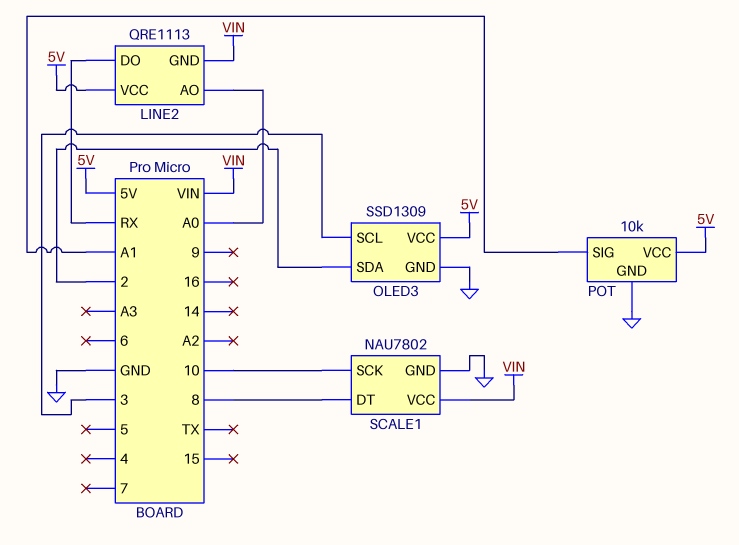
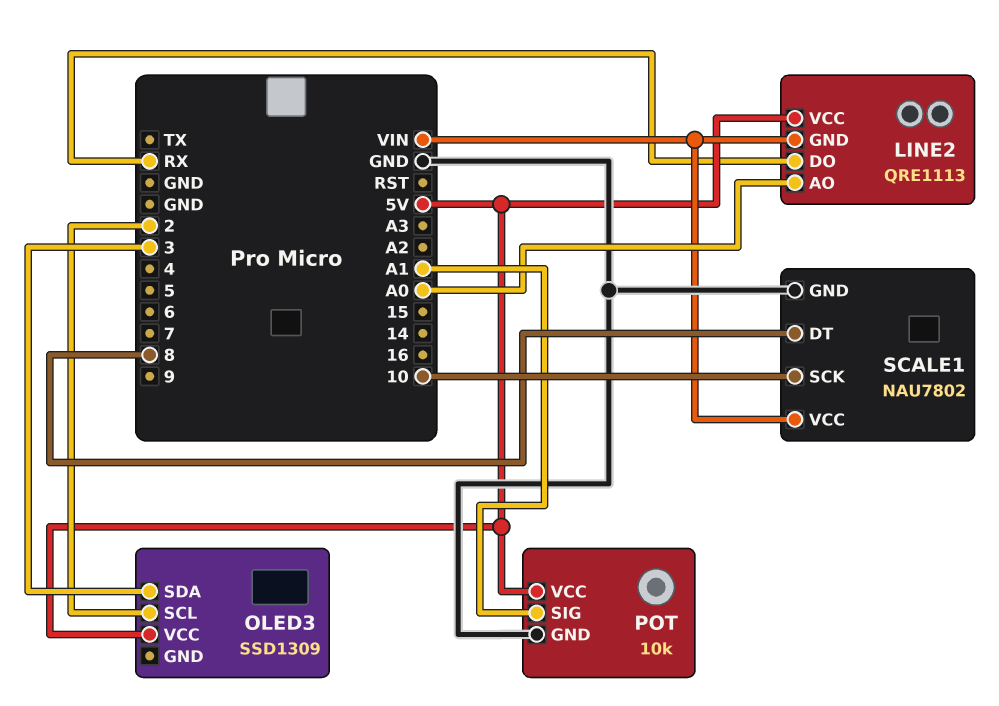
OLED3 pin GND: GND -> none
OLED3 pin SCL: 3 -> 2
OLED3 pin SDA: 2 -> 3

